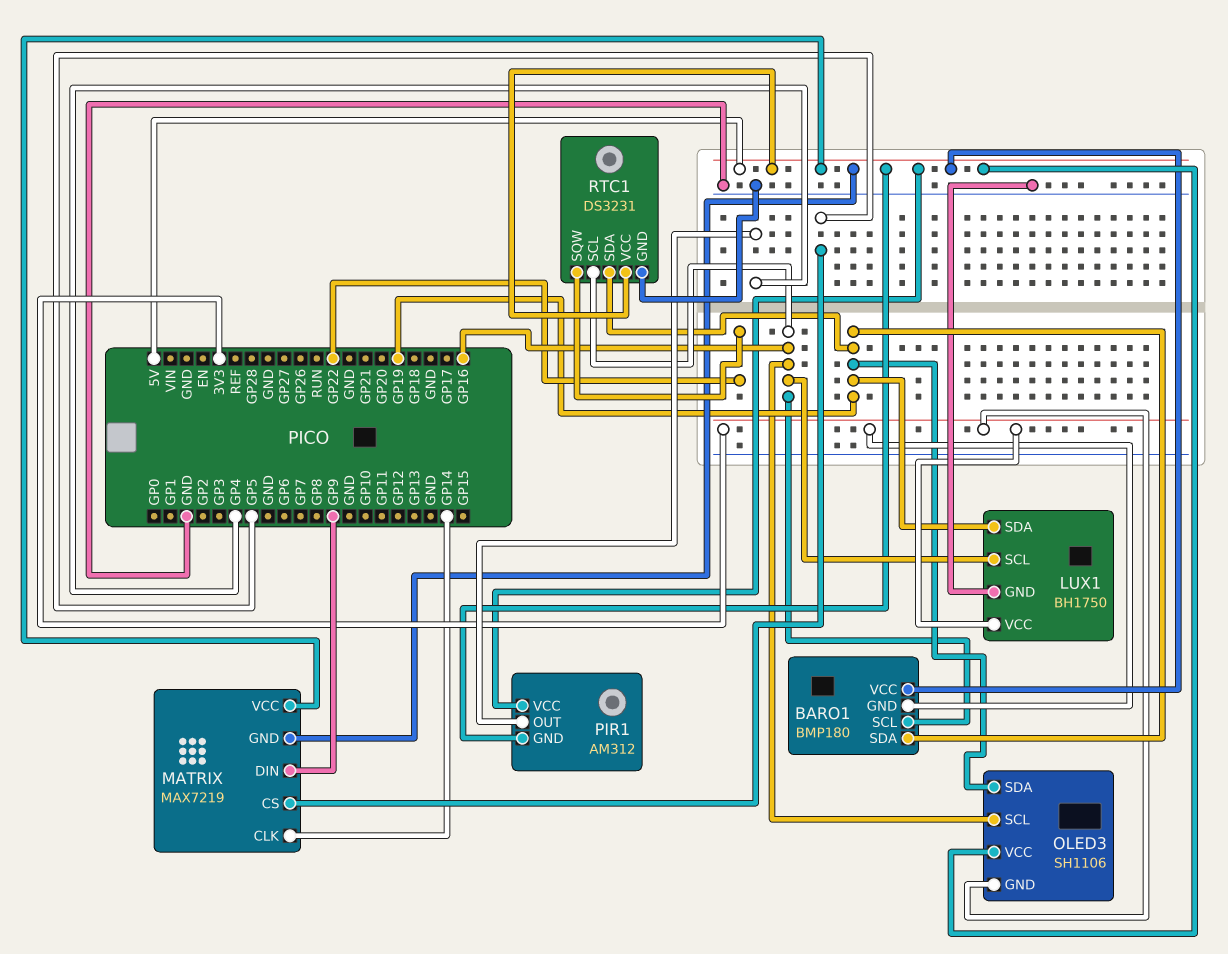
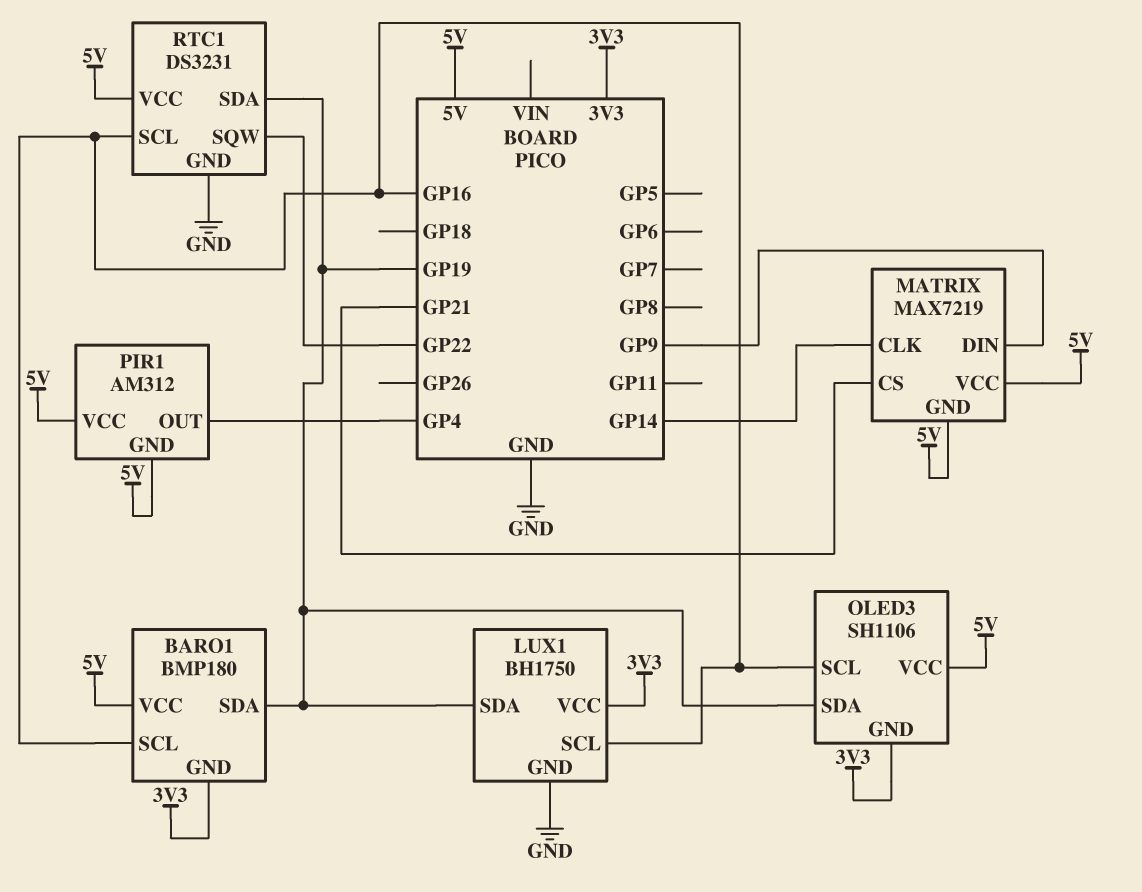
MATRIX pin CS: GP5 -> GP21

